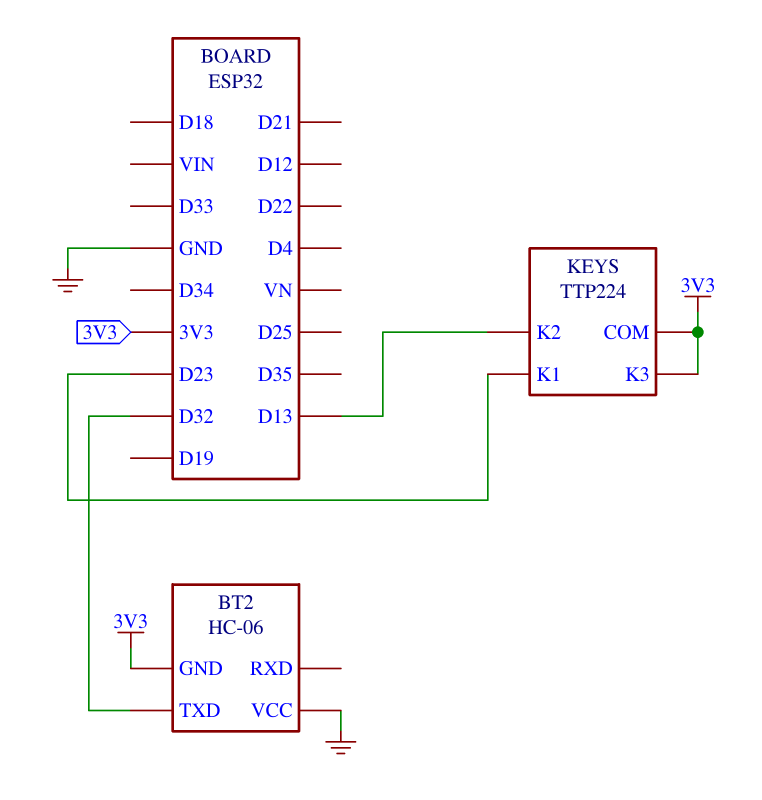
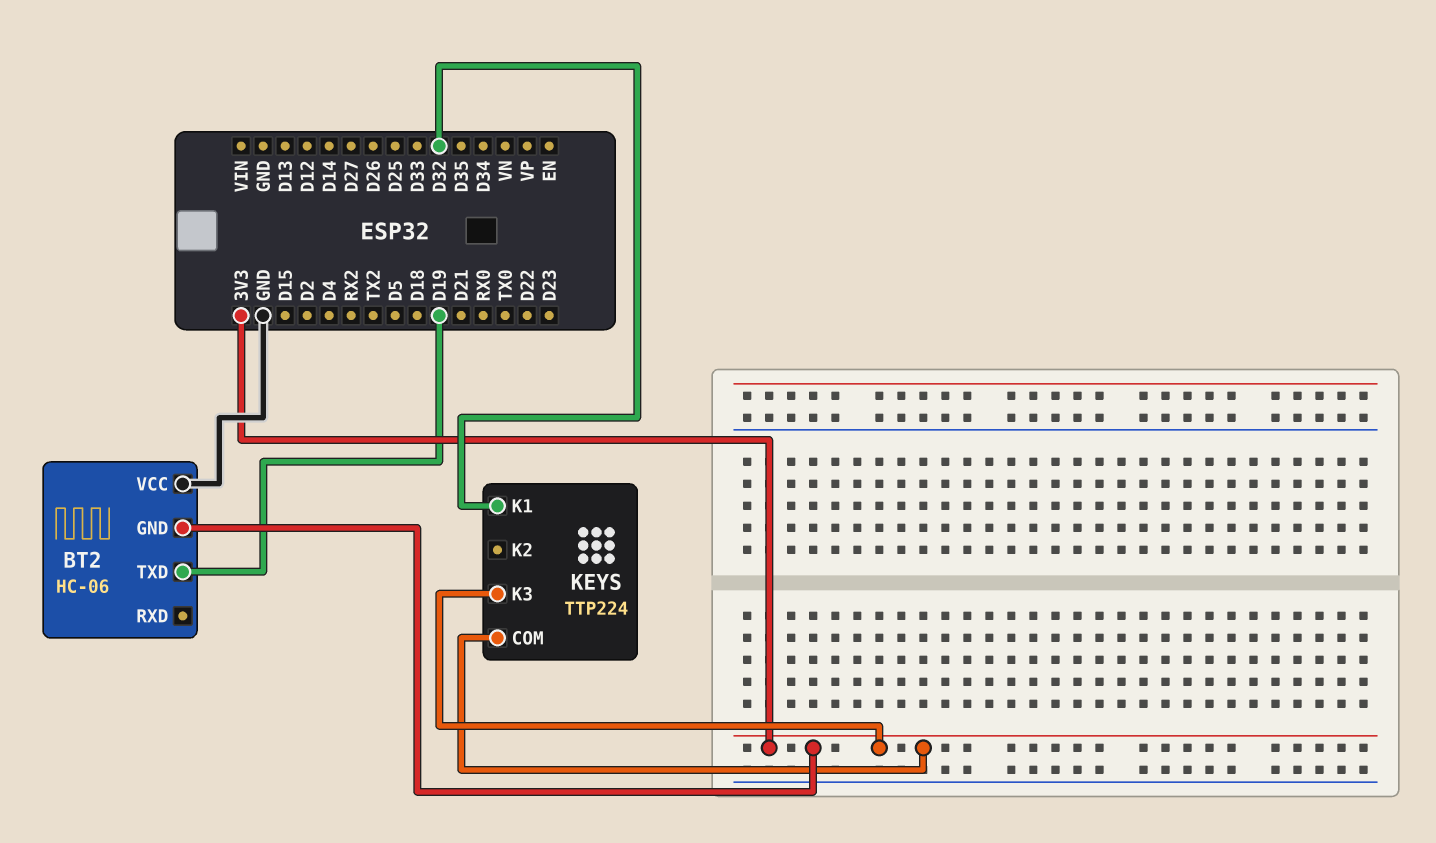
BT2 pin TXD: D32 -> D19
KEYS pin K1: D23 -> D32
KEYS pin K2: D13 -> none

